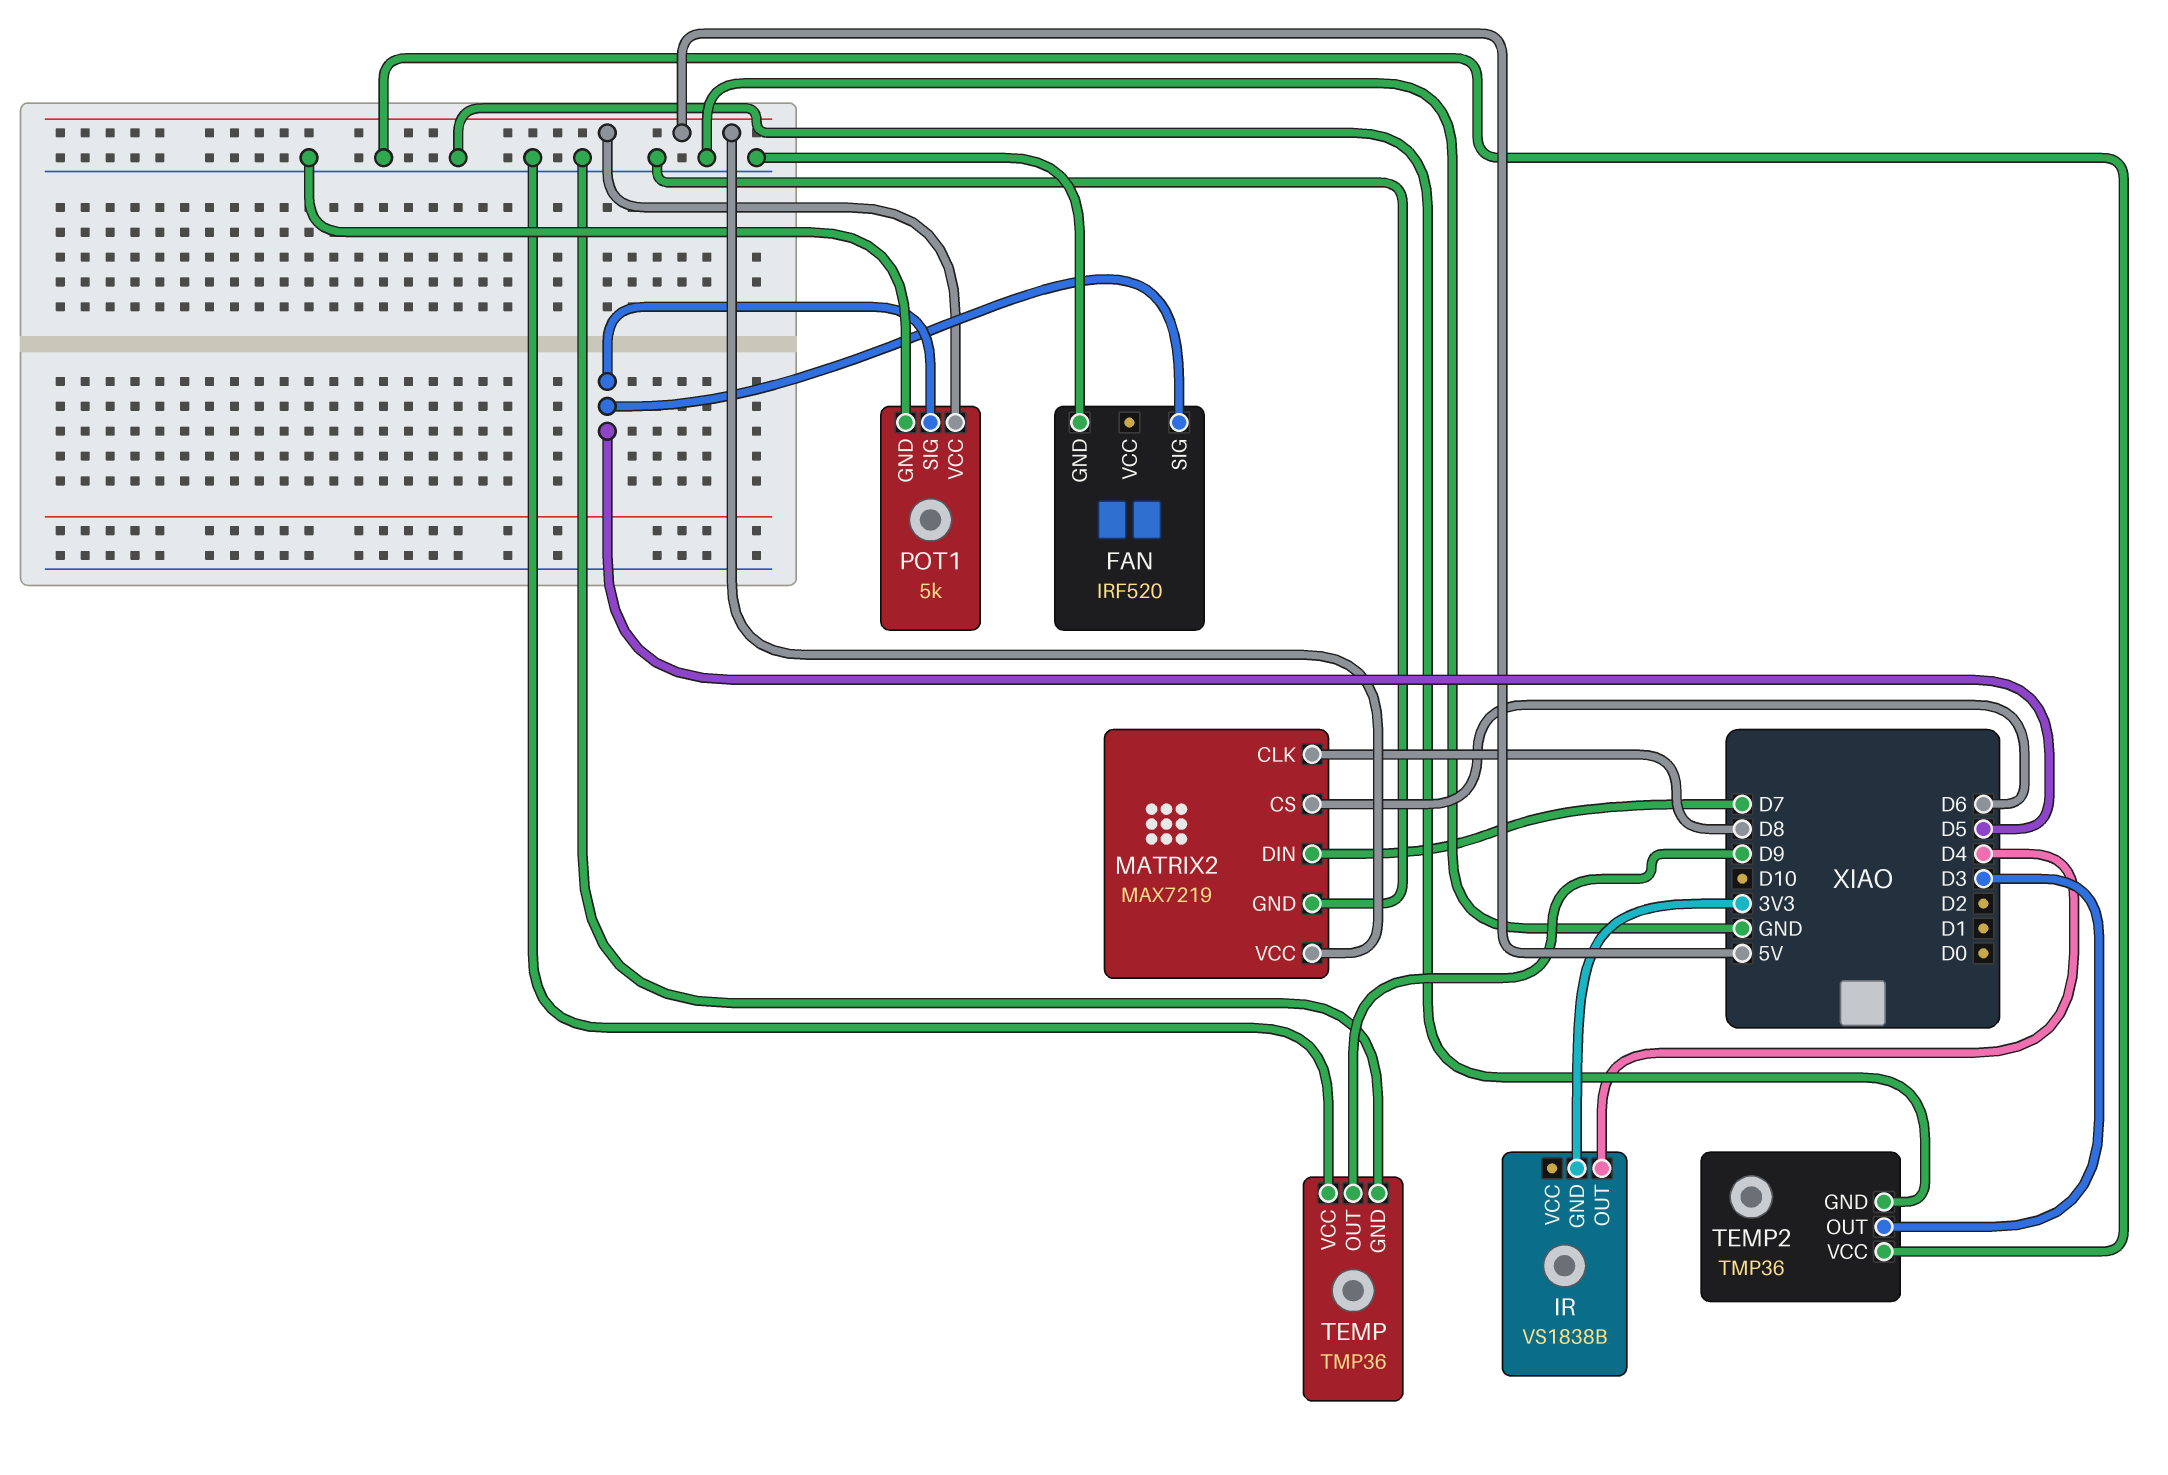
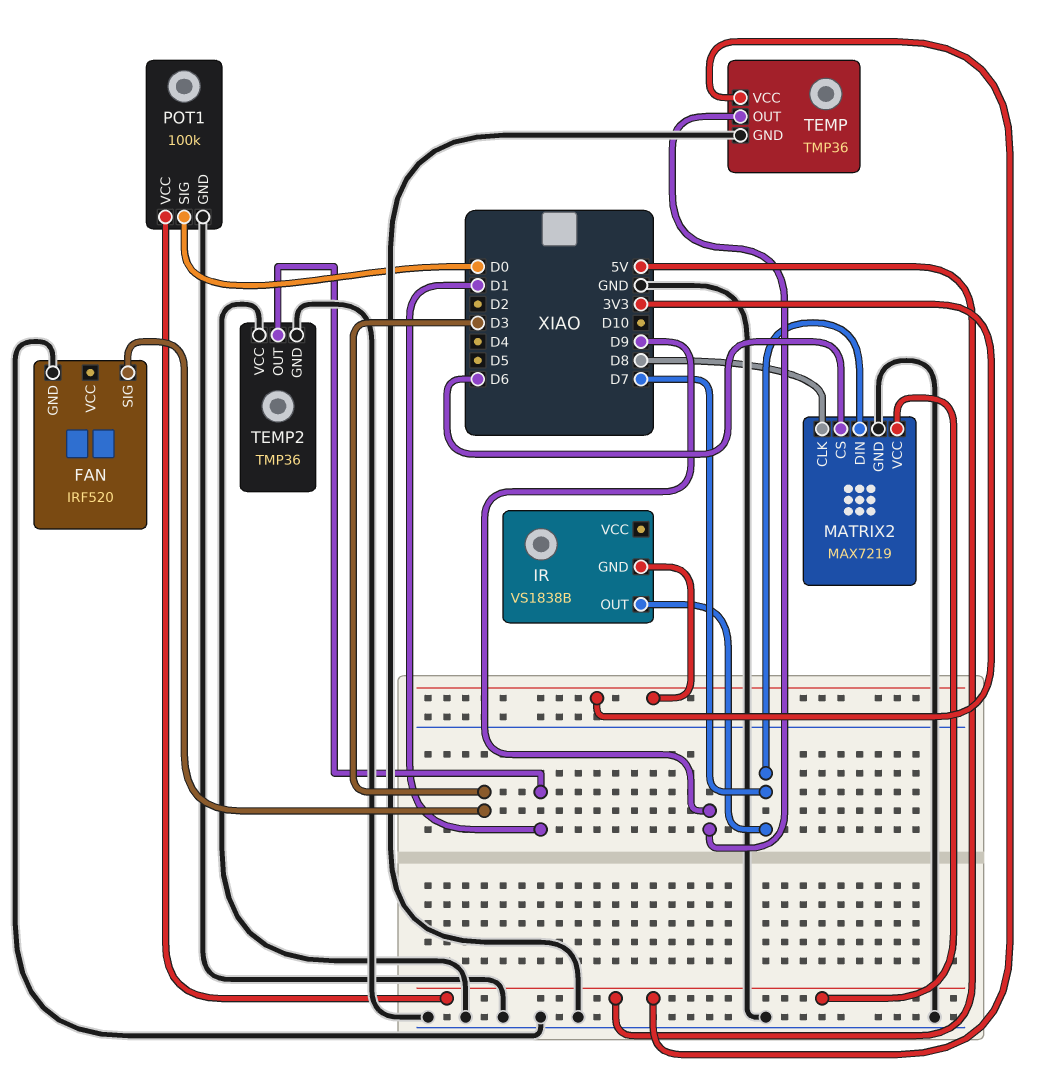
FAN pin SIG: D5 -> D3
IR pin OUT: D4 -> D7
POT1: 5k -> 100k
POT1 pin SIG: D5 -> D0
TEMP pin VCC: GND -> 5V
TEMP2 pin OUT: D3 -> D1

